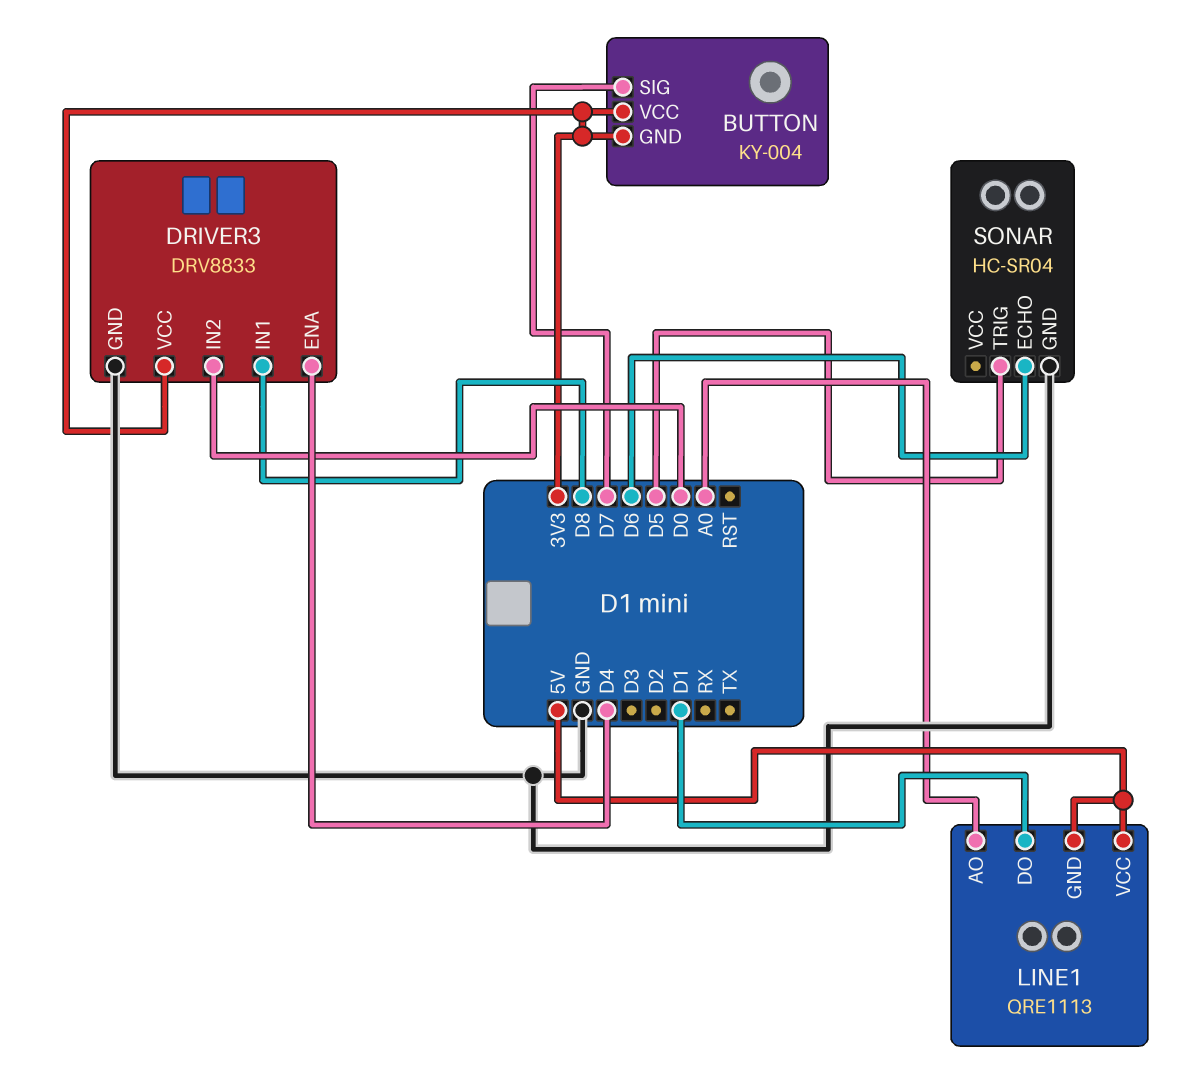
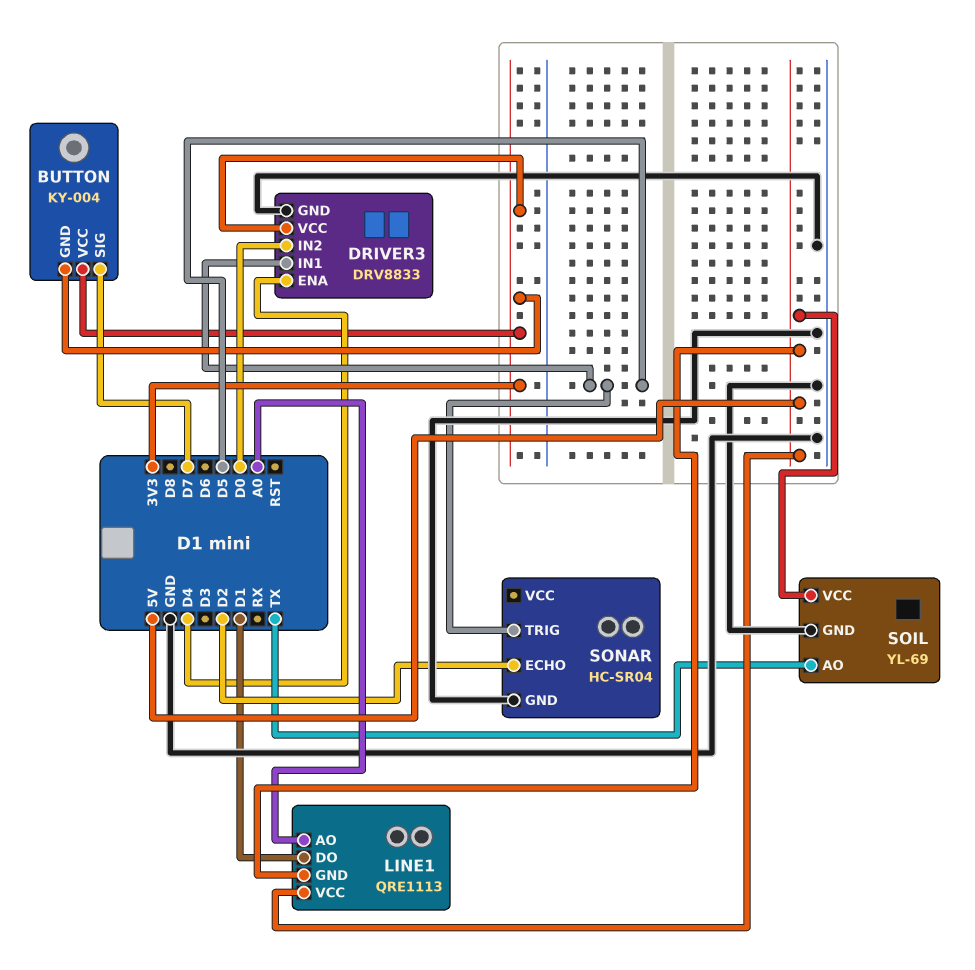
DRIVER3 pin IN1: D8 -> D5
SOIL: none -> YL-69
SOIL pin AO: none -> TX
SOIL pin GND: none -> GND
SOIL pin VCC: none -> 5V
SONAR pin ECHO: D6 -> D2

